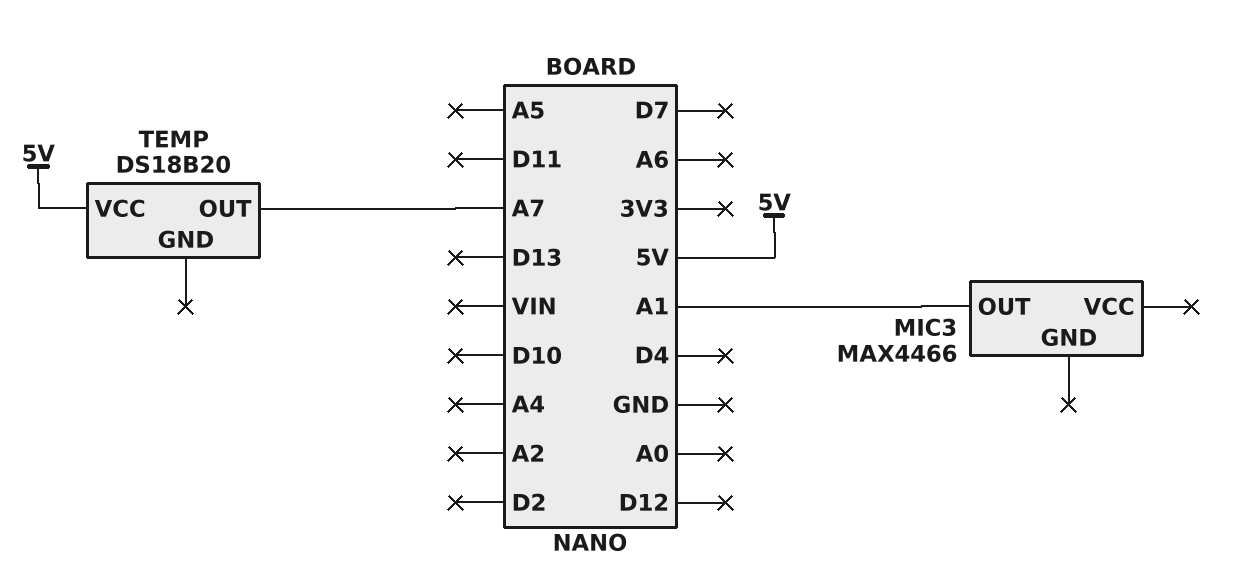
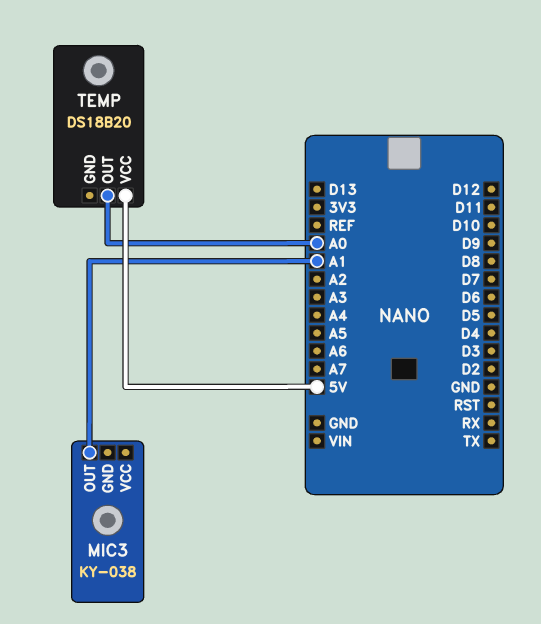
MIC3: MAX4466 -> KY-038
TEMP pin OUT: A7 -> A0

